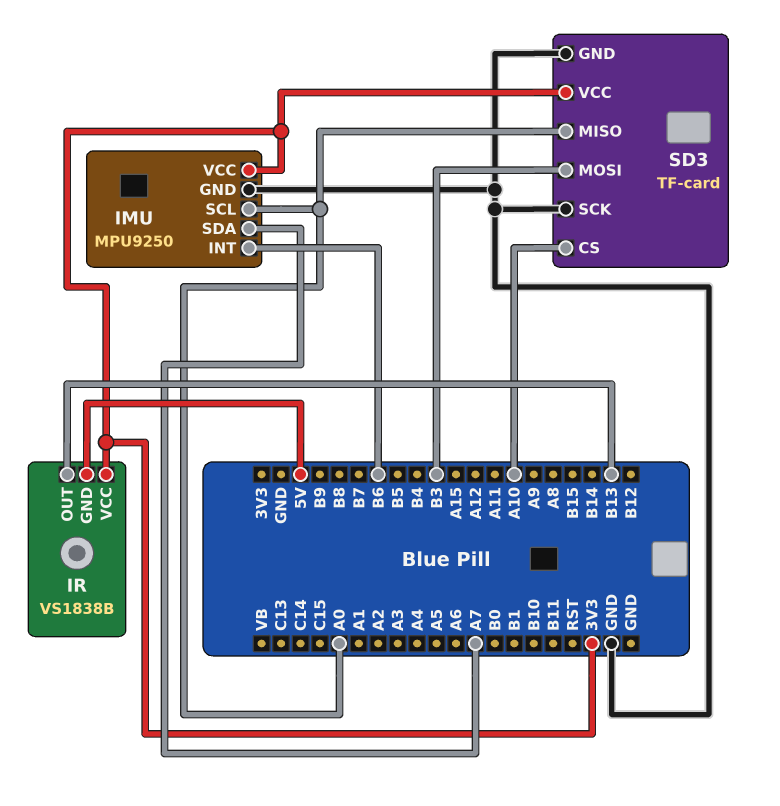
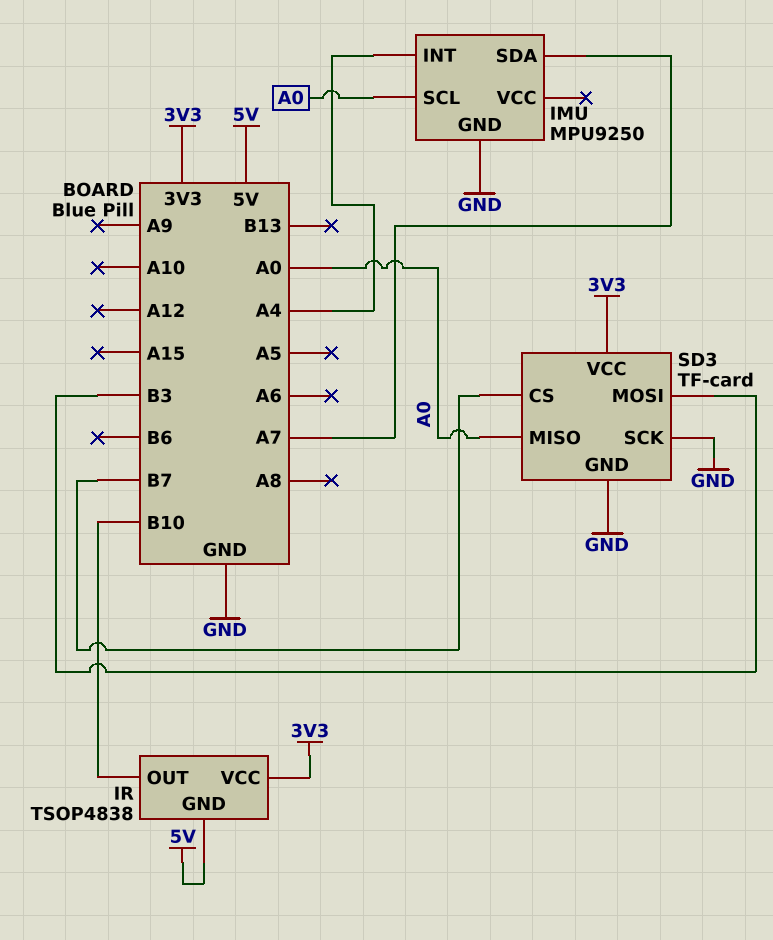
IMU pin INT: B6 -> A4
IMU pin VCC: 3V3 -> none
IR: VS1838B -> TSOP4838
IR pin OUT: B13 -> B10
SD3 pin CS: A10 -> B7

